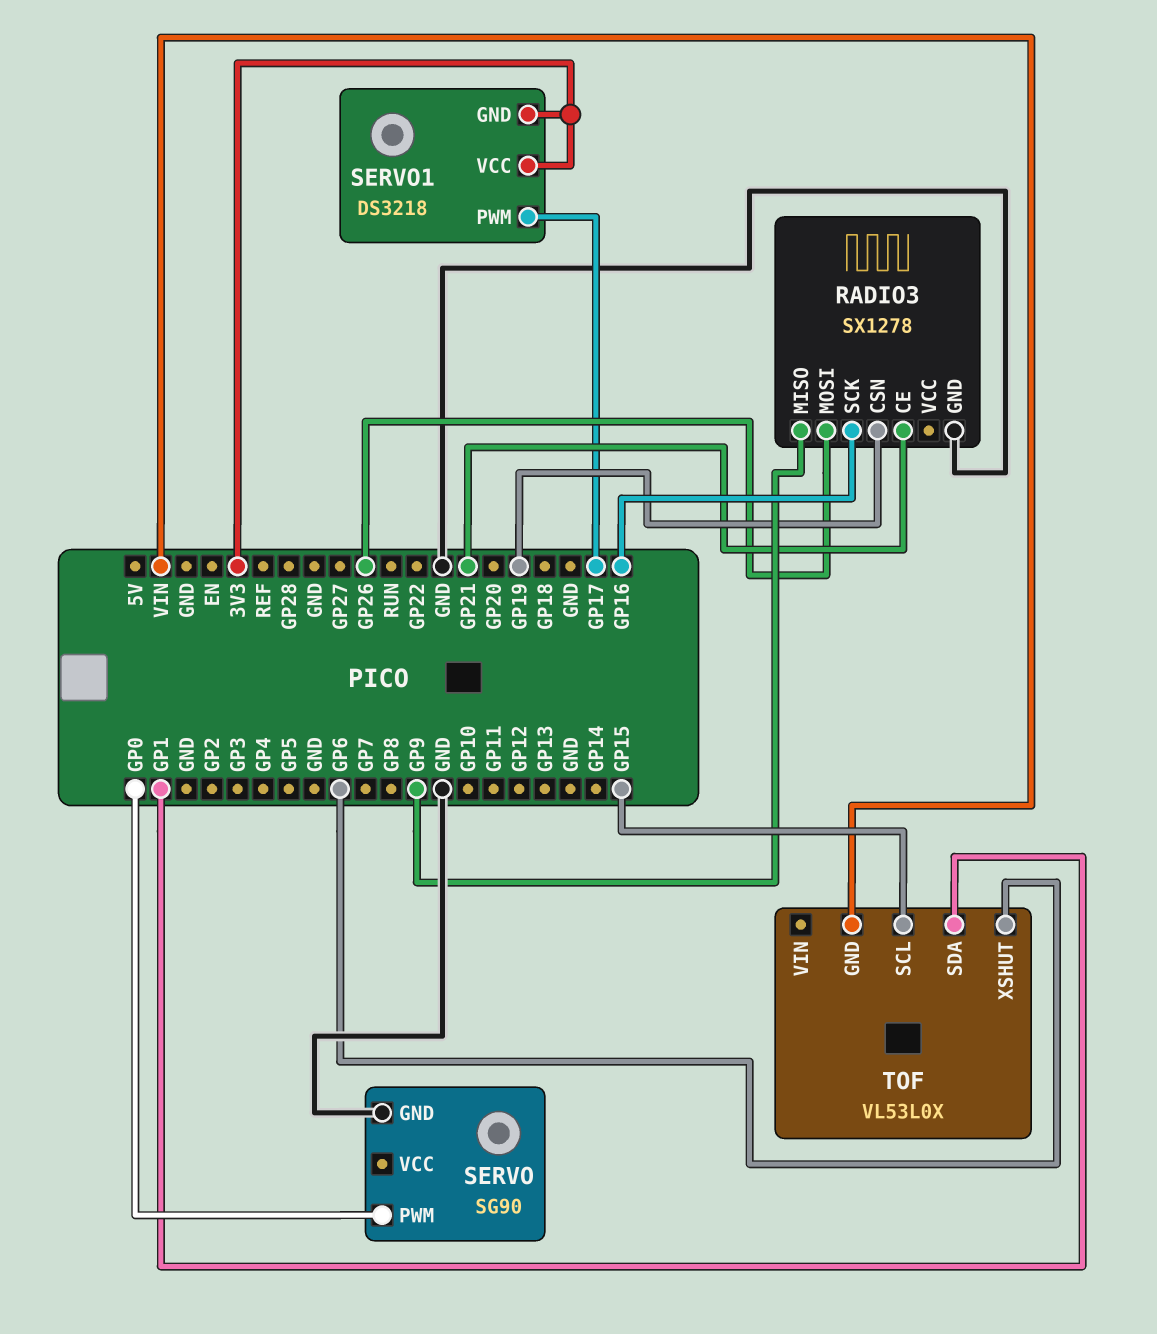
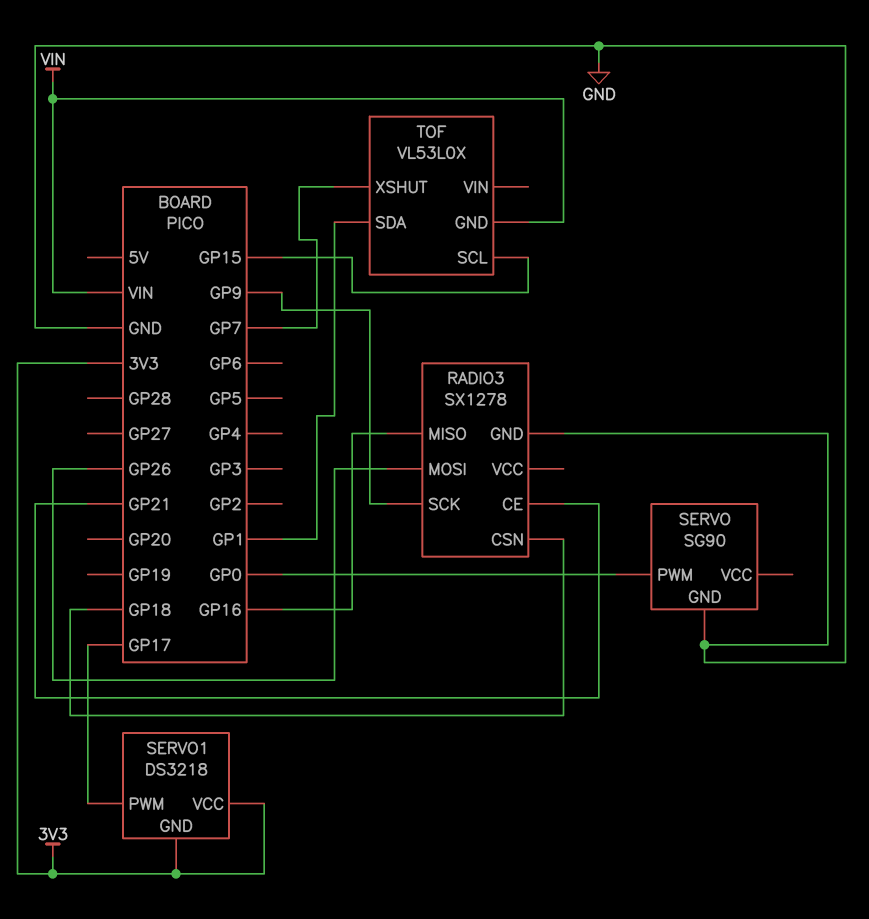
RADIO3 pin CSN: GP19 -> GP18
RADIO3 pin MISO: GP9 -> GP16
RADIO3 pin SCK: GP16 -> GP9
TOF pin XSHUT: GP6 -> GP7

